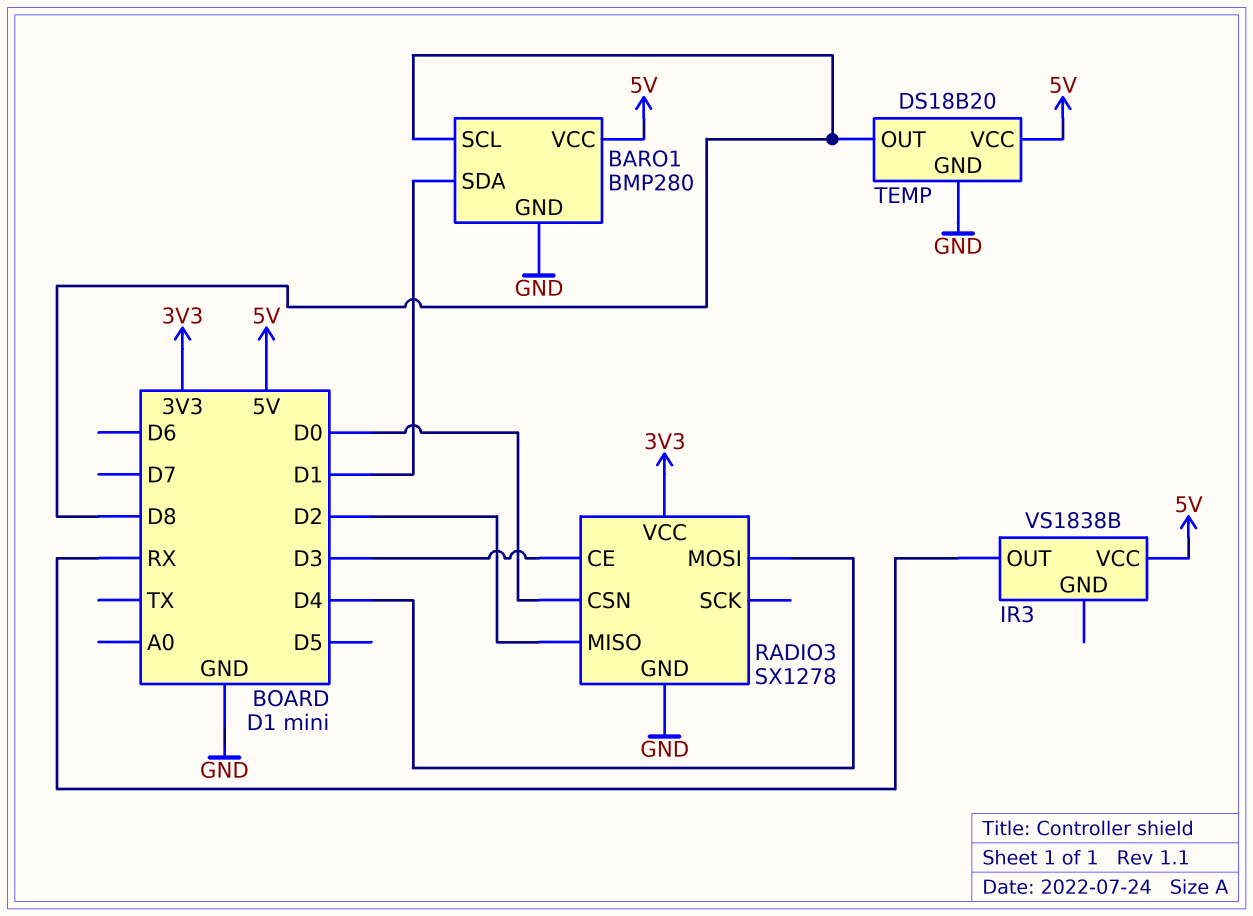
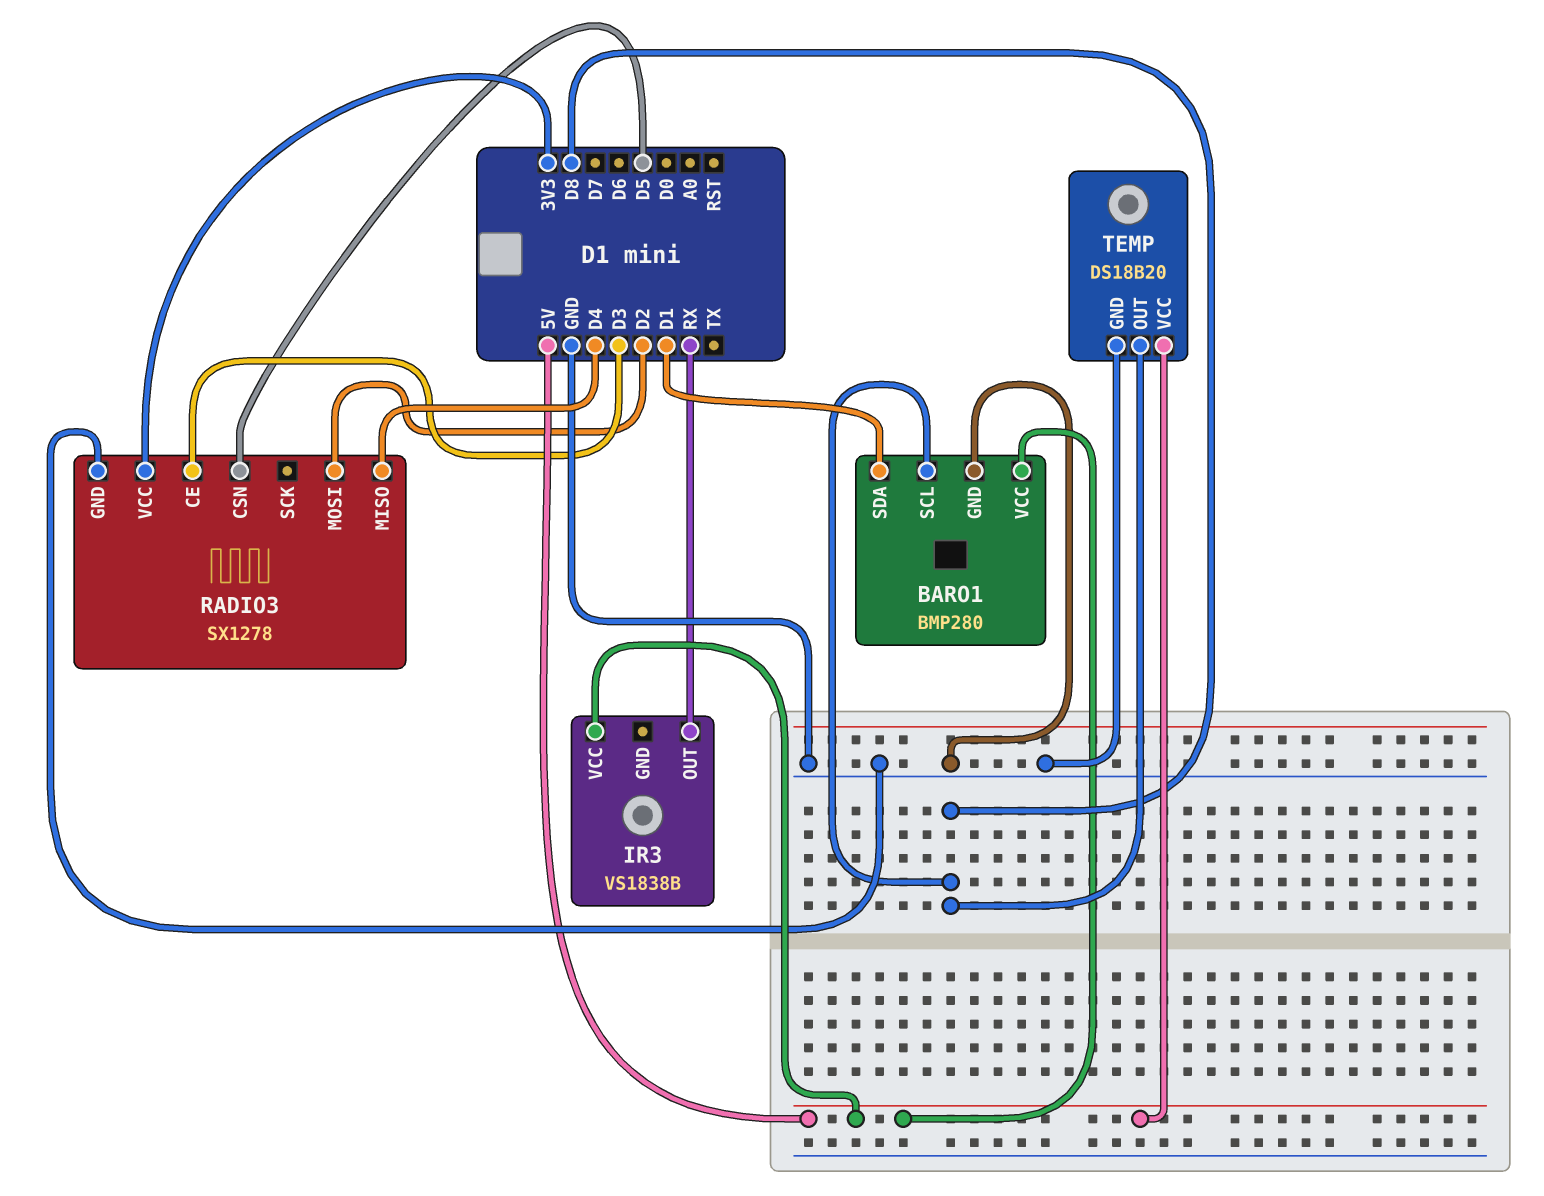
RADIO3 pin CSN: D0 -> D5
RADIO3 pin MISO: D2 -> D4
RADIO3 pin MOSI: D4 -> D2

